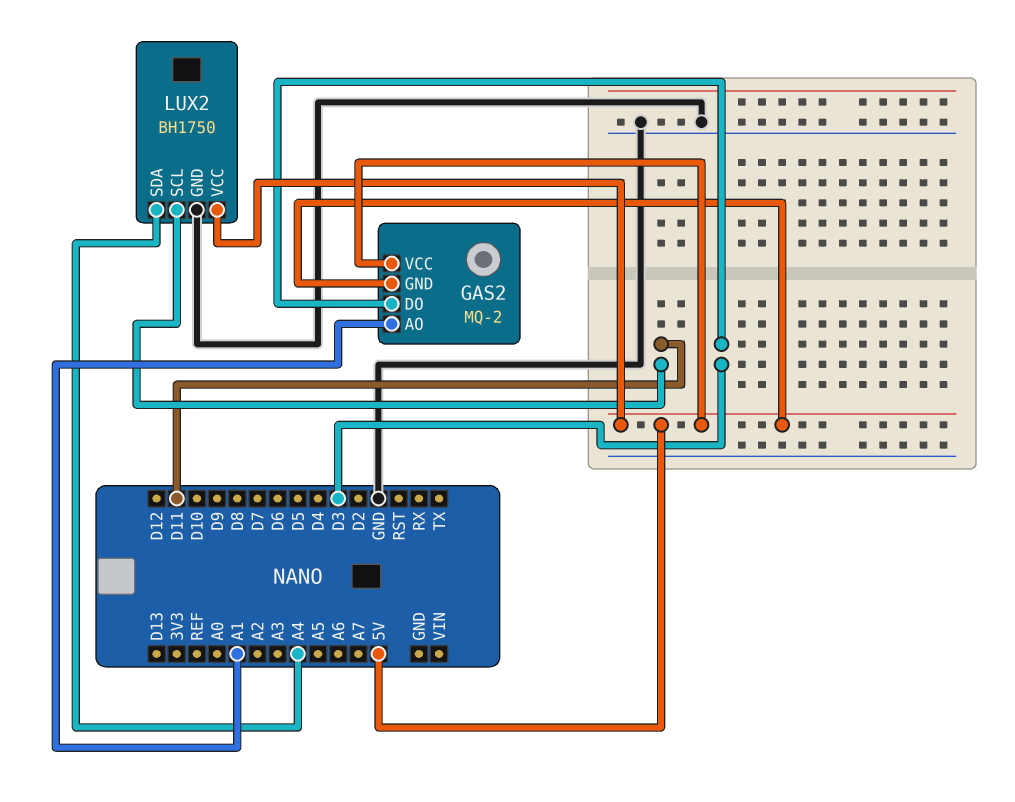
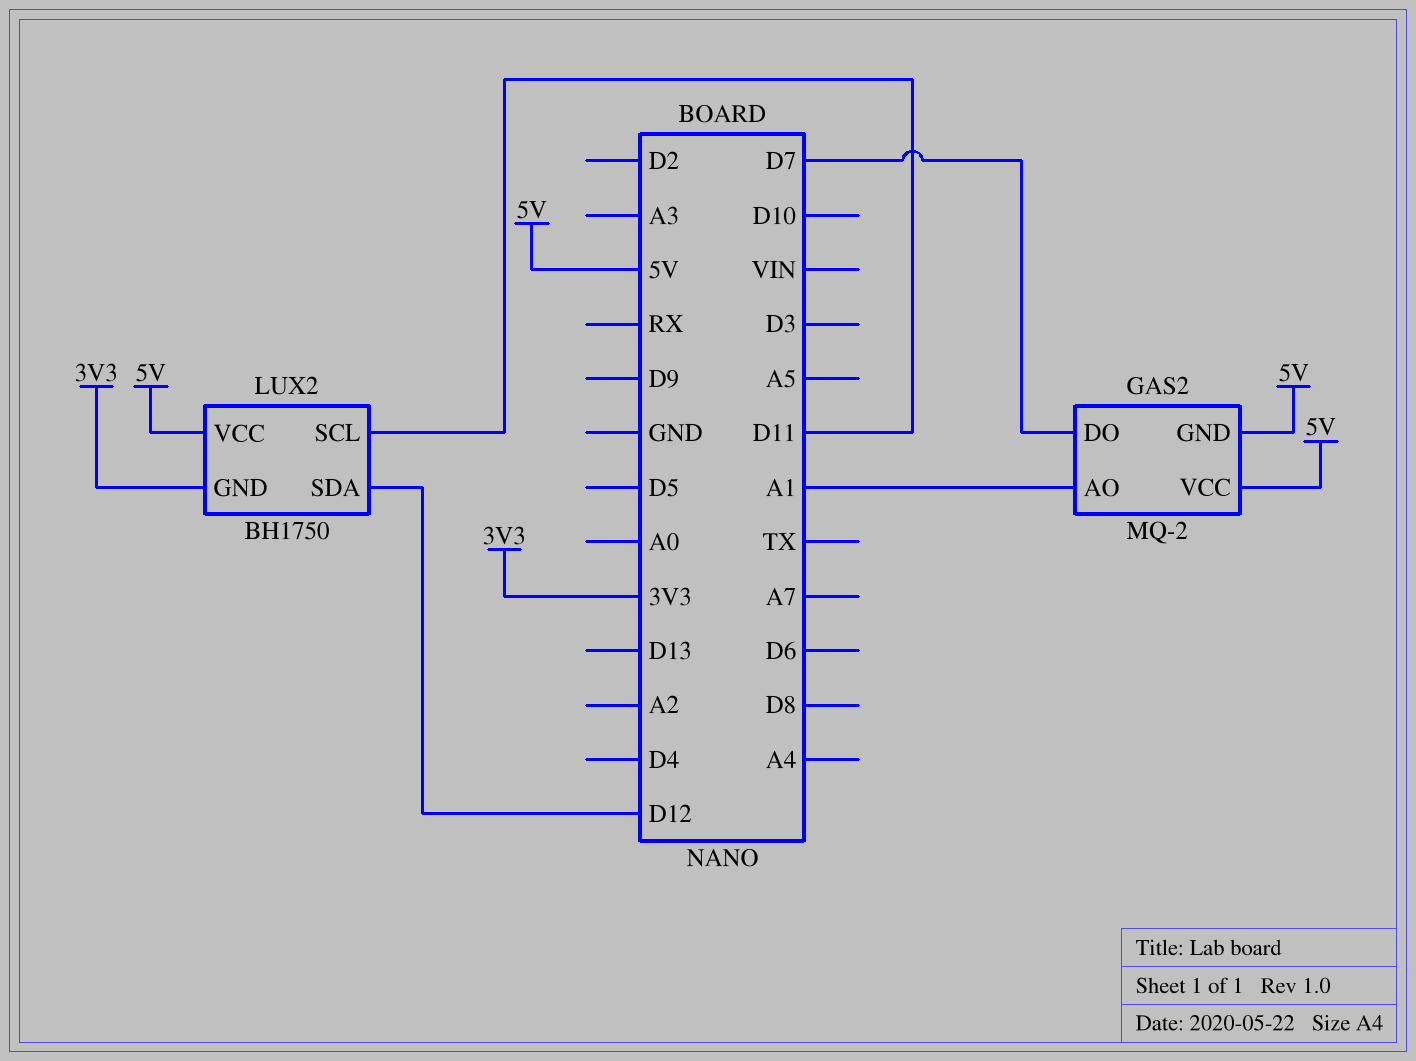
GAS2 pin DO: D3 -> D7
LUX2 pin GND: GND -> 3V3
LUX2 pin SDA: A4 -> D12

